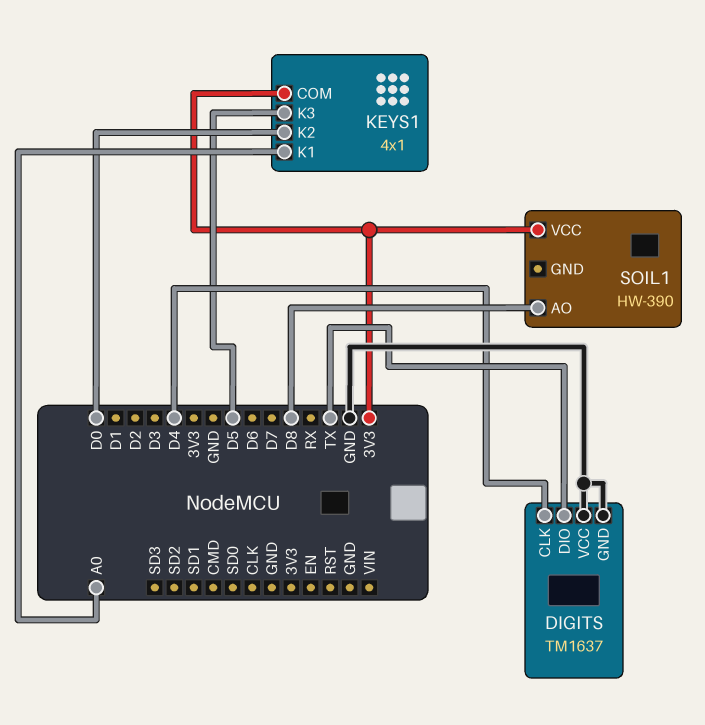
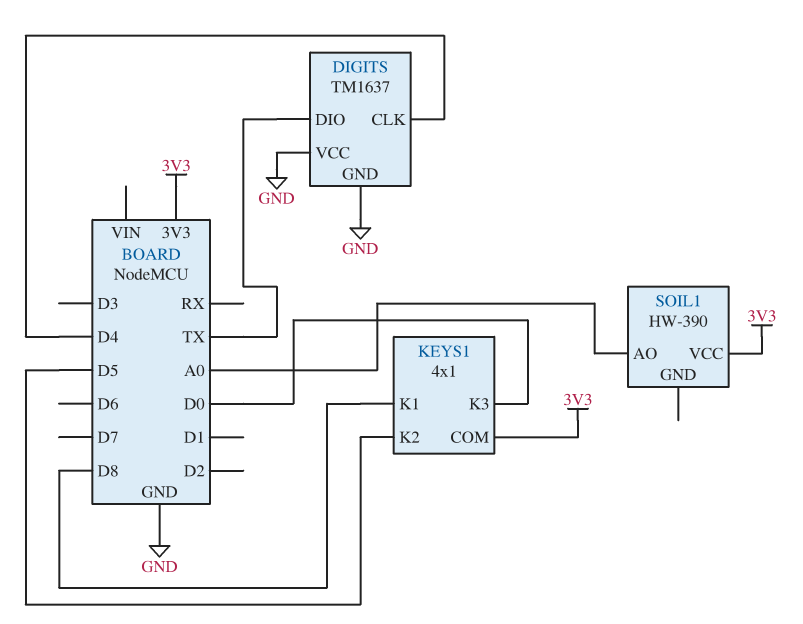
KEYS1 pin K1: A0 -> D8
KEYS1 pin K2: D0 -> D5
KEYS1 pin K3: D5 -> D0
SOIL1 pin AO: D8 -> A0

